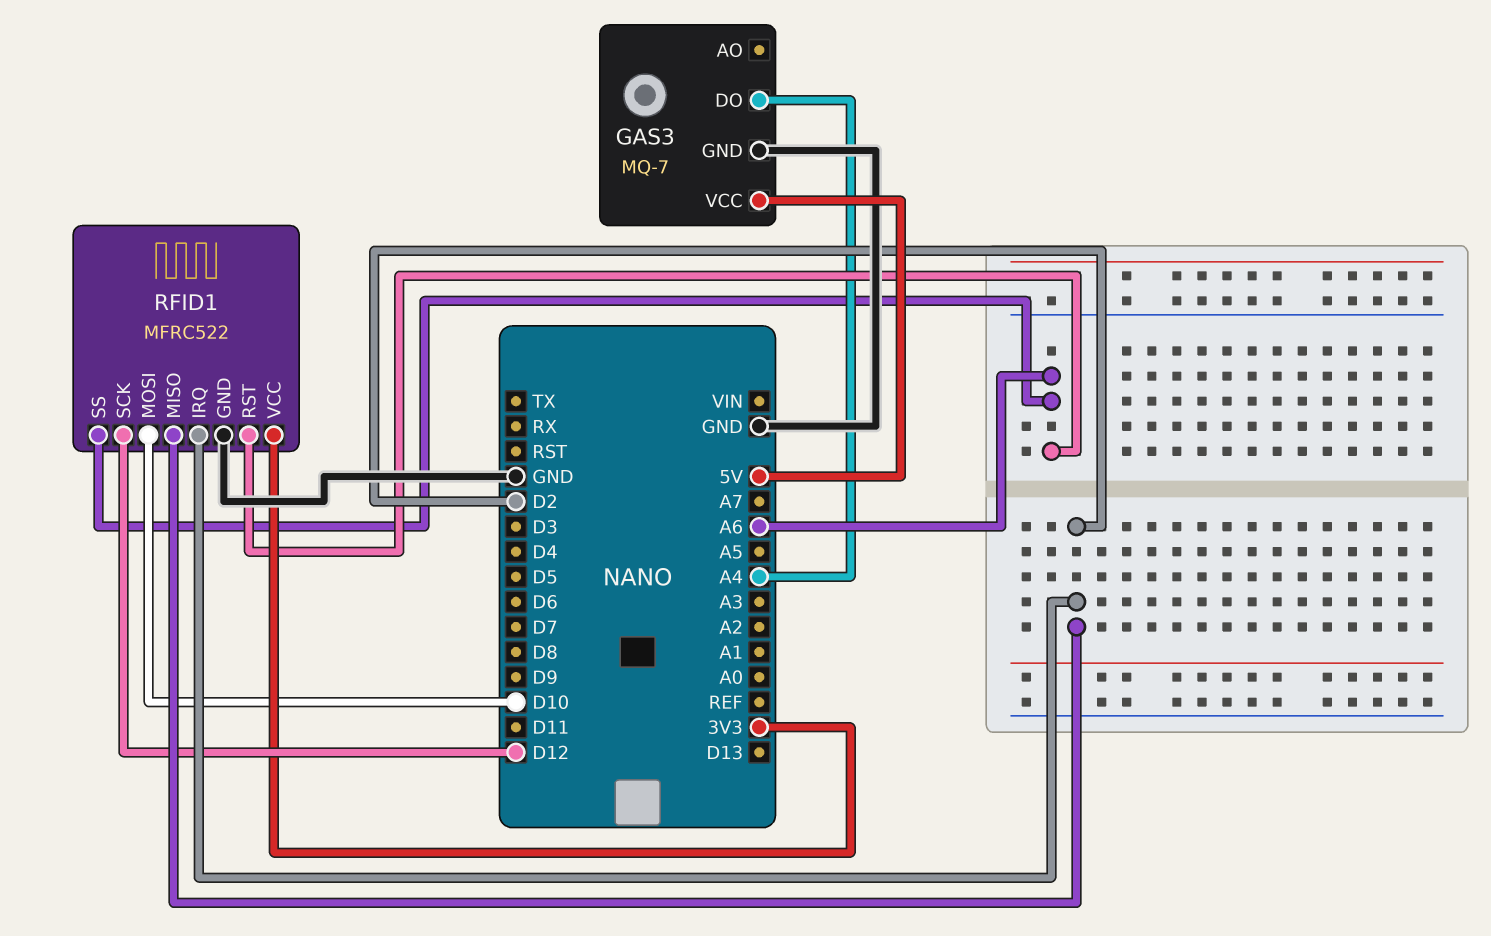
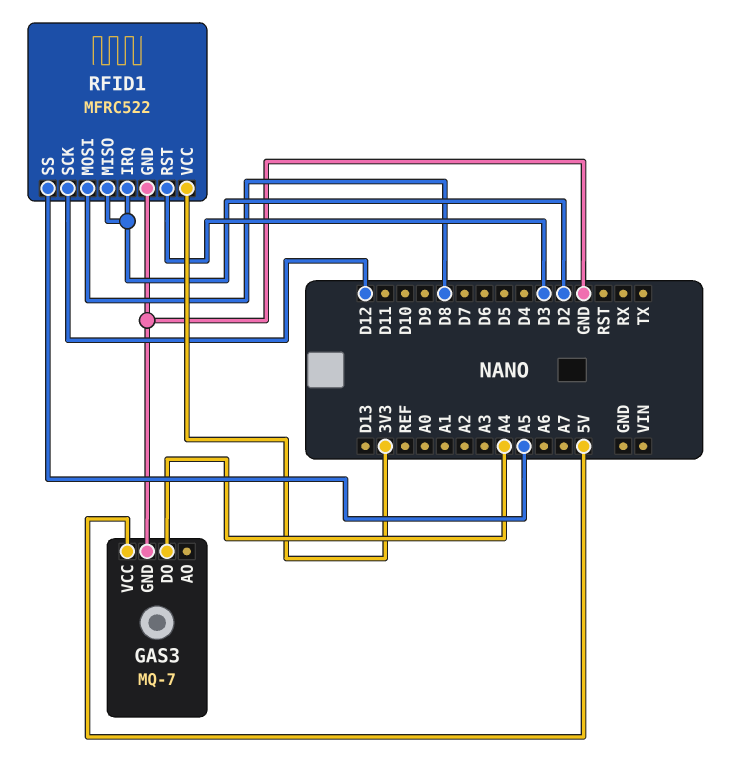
RFID1 pin MOSI: D10 -> D8
RFID1 pin RST: A6 -> D3
RFID1 pin SS: A6 -> A5

